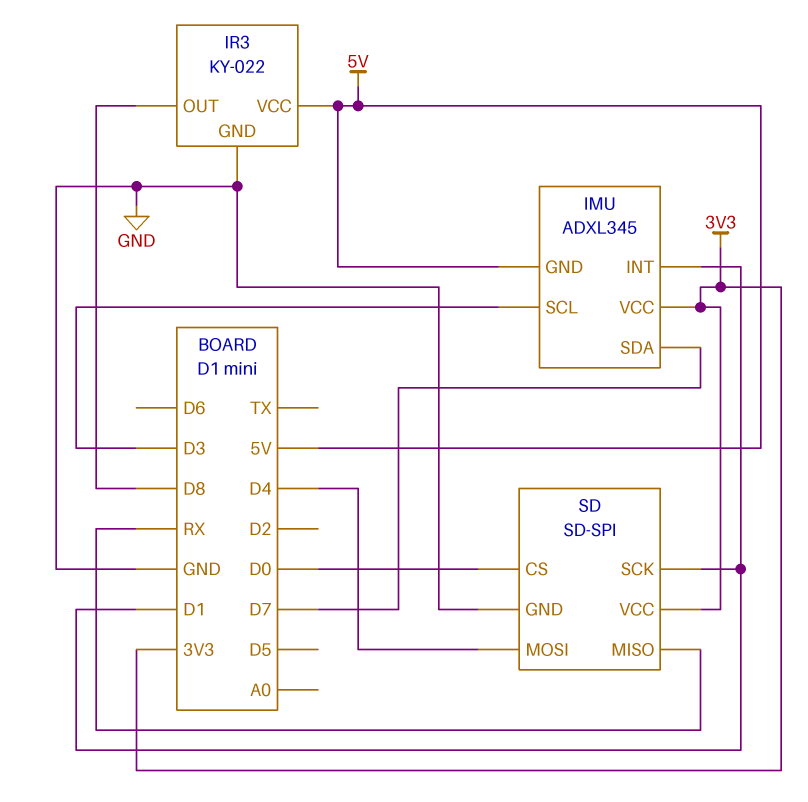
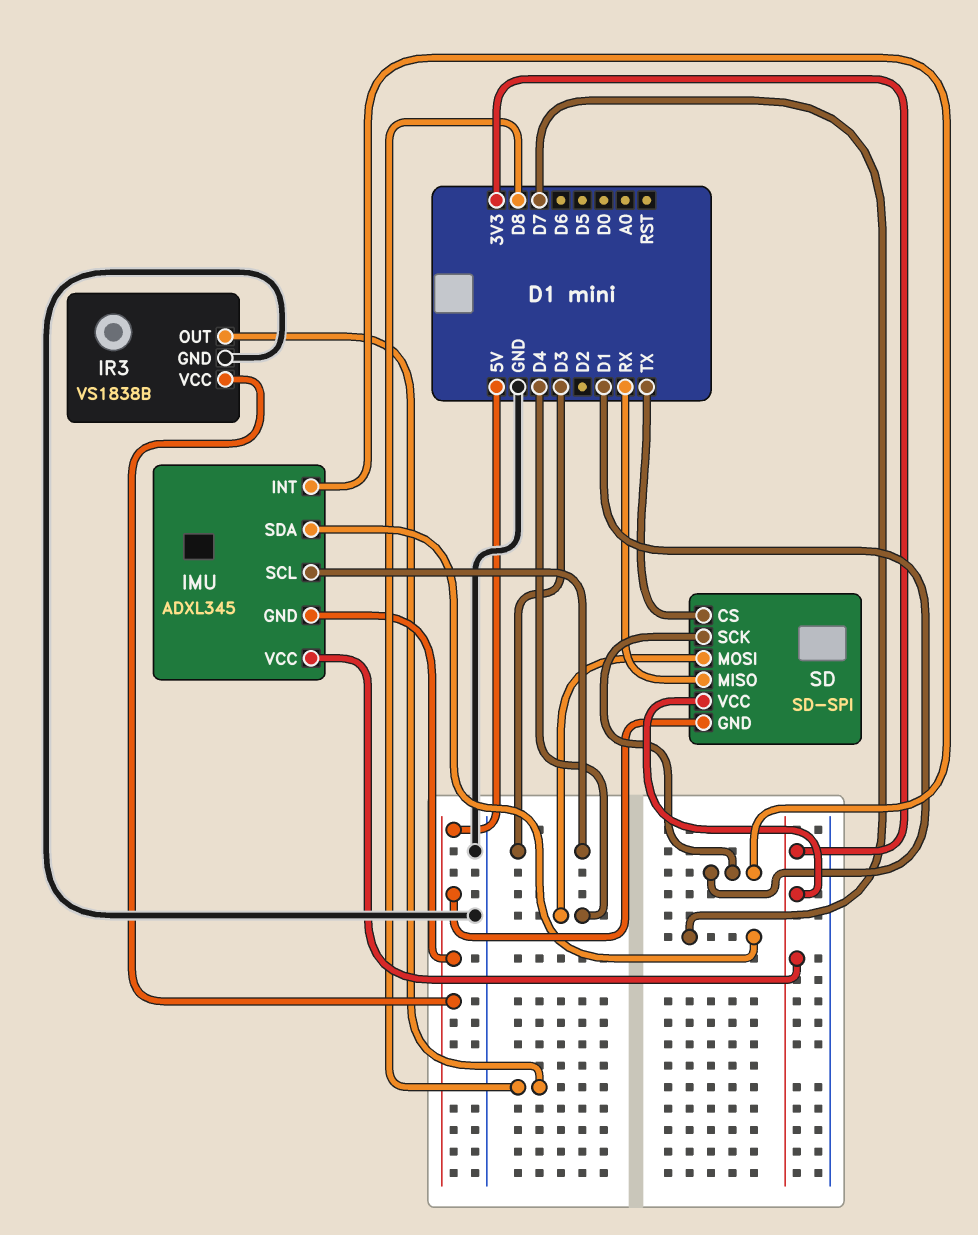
IR3: KY-022 -> VS1838B
SD pin CS: D0 -> TX
SD pin GND: GND -> 5V

